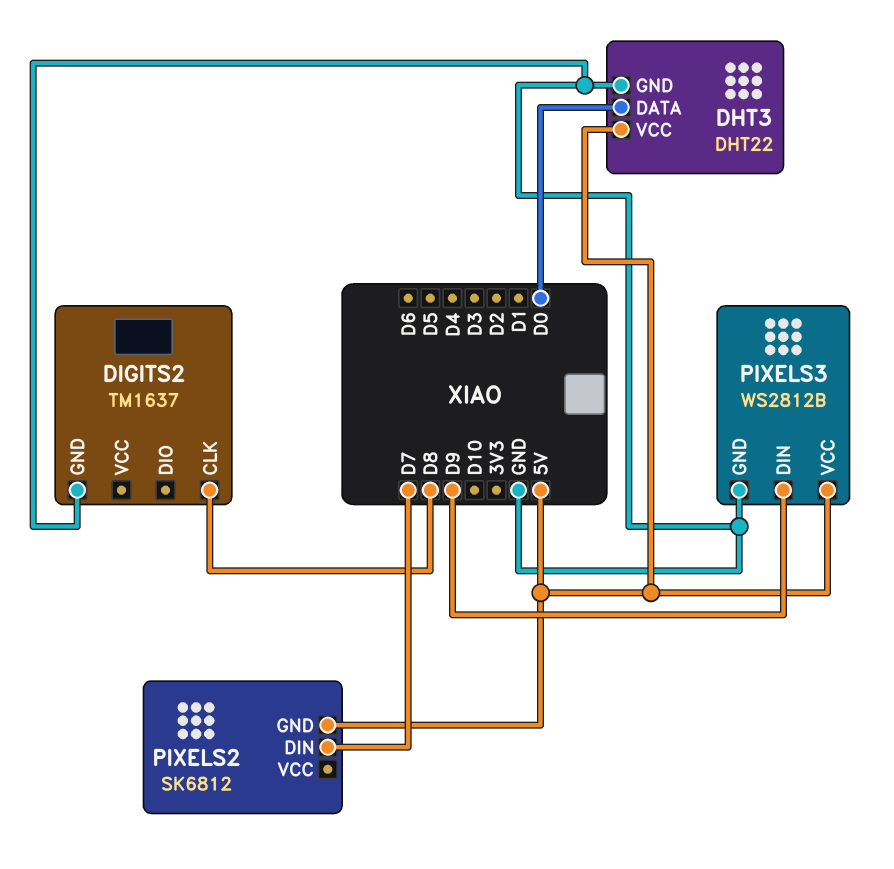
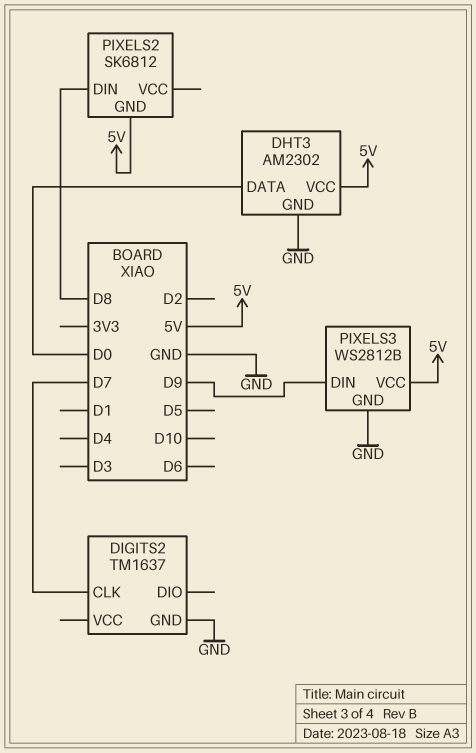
DHT3: DHT22 -> AM2302
DIGITS2 pin CLK: D8 -> D7
PIXELS2 pin DIN: D7 -> D8

